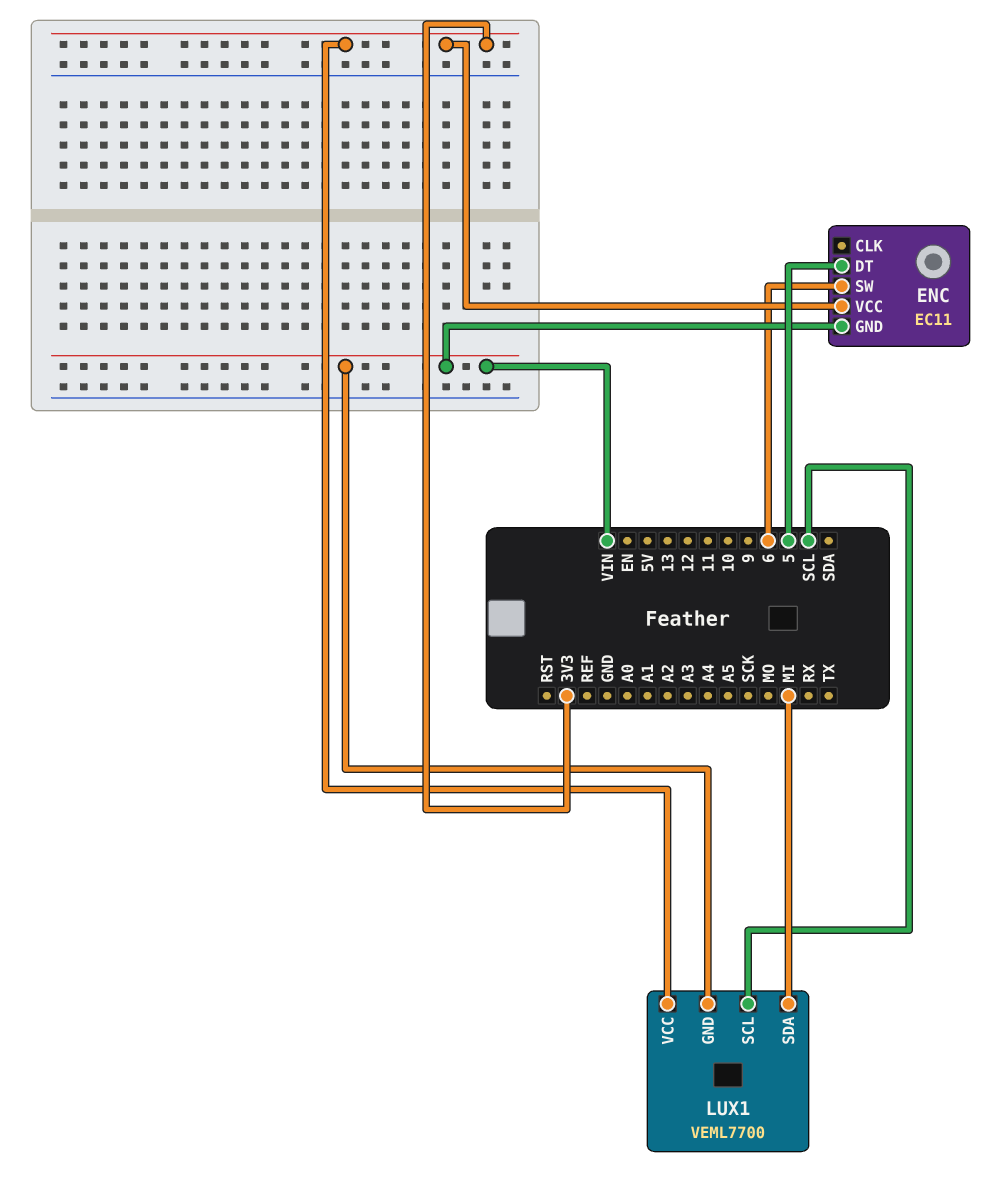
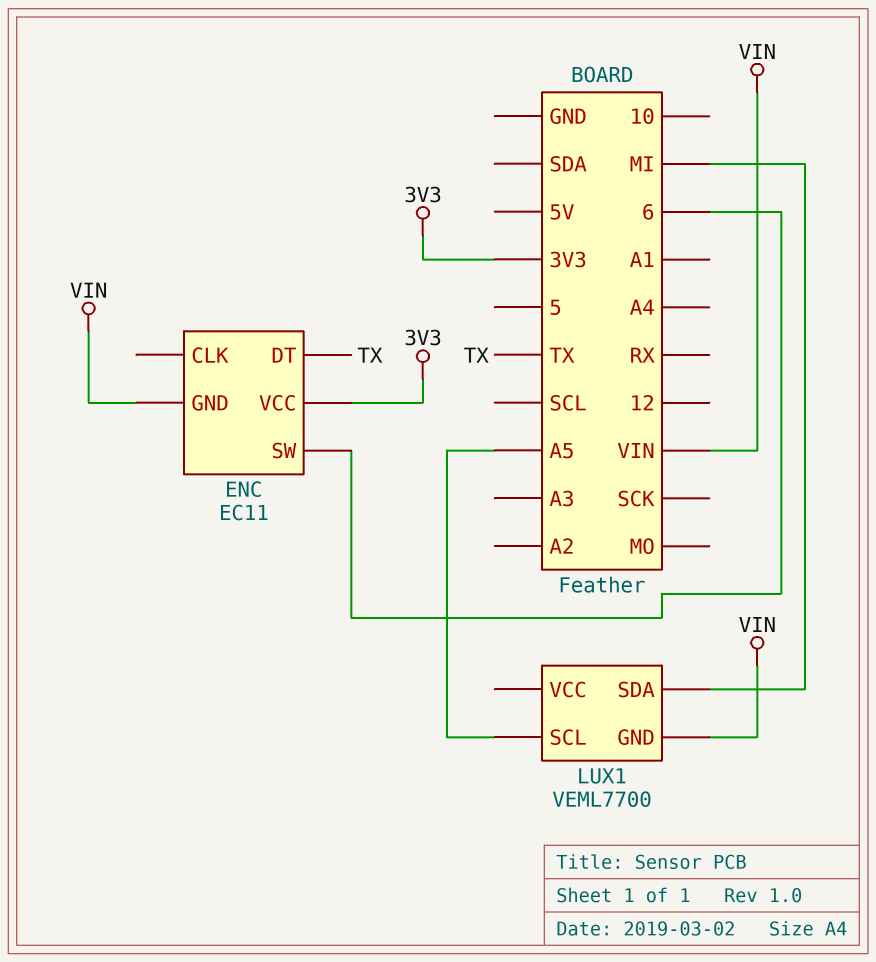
ENC pin DT: 5 -> TX
LUX1 pin SCL: SCL -> A5
LUX1 pin VCC: 3V3 -> none

